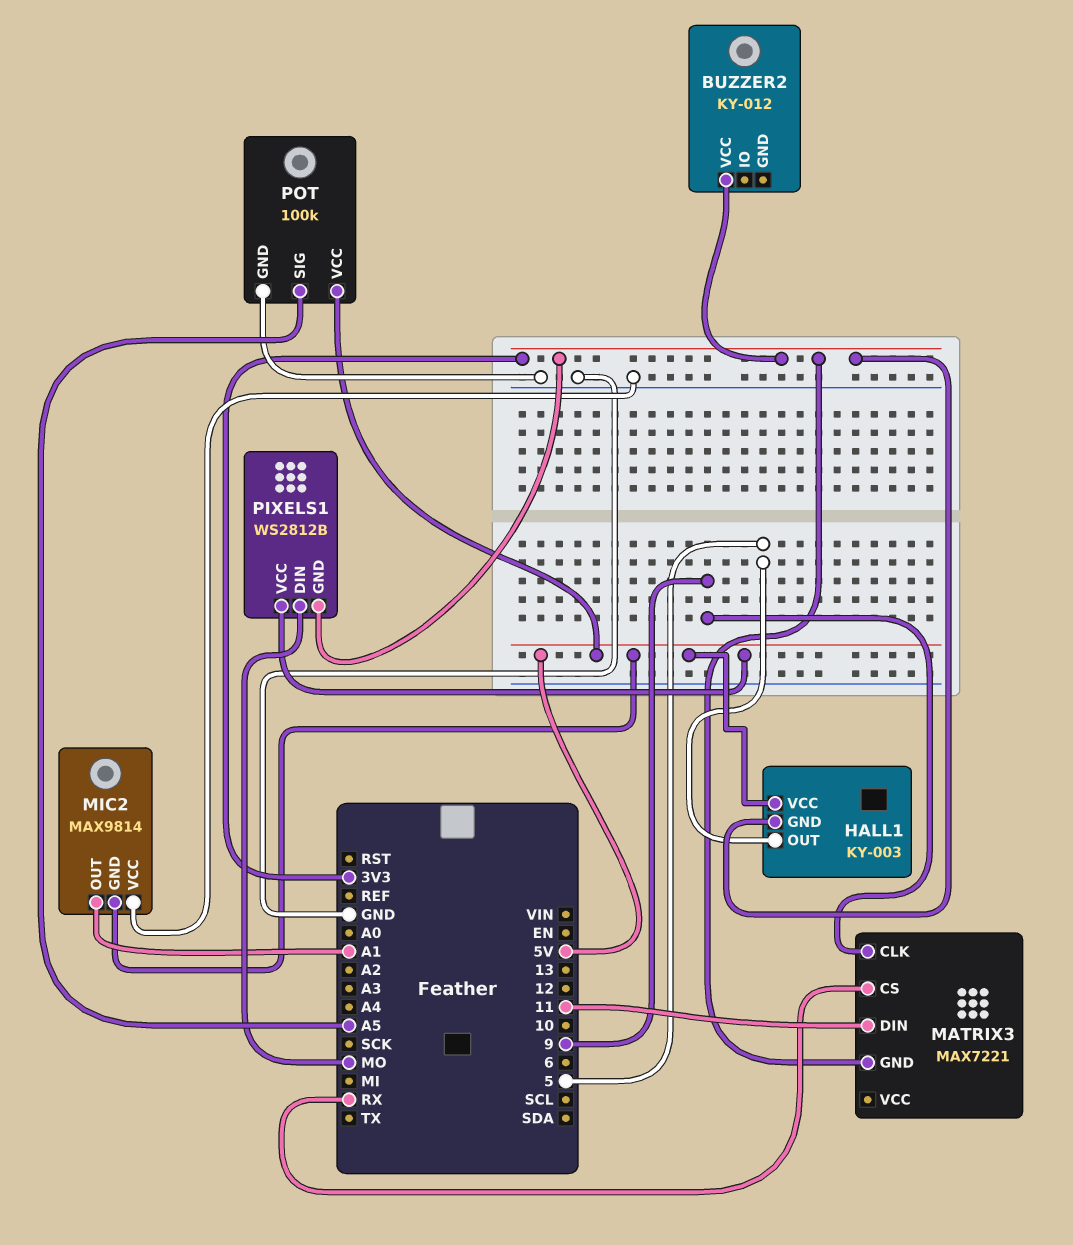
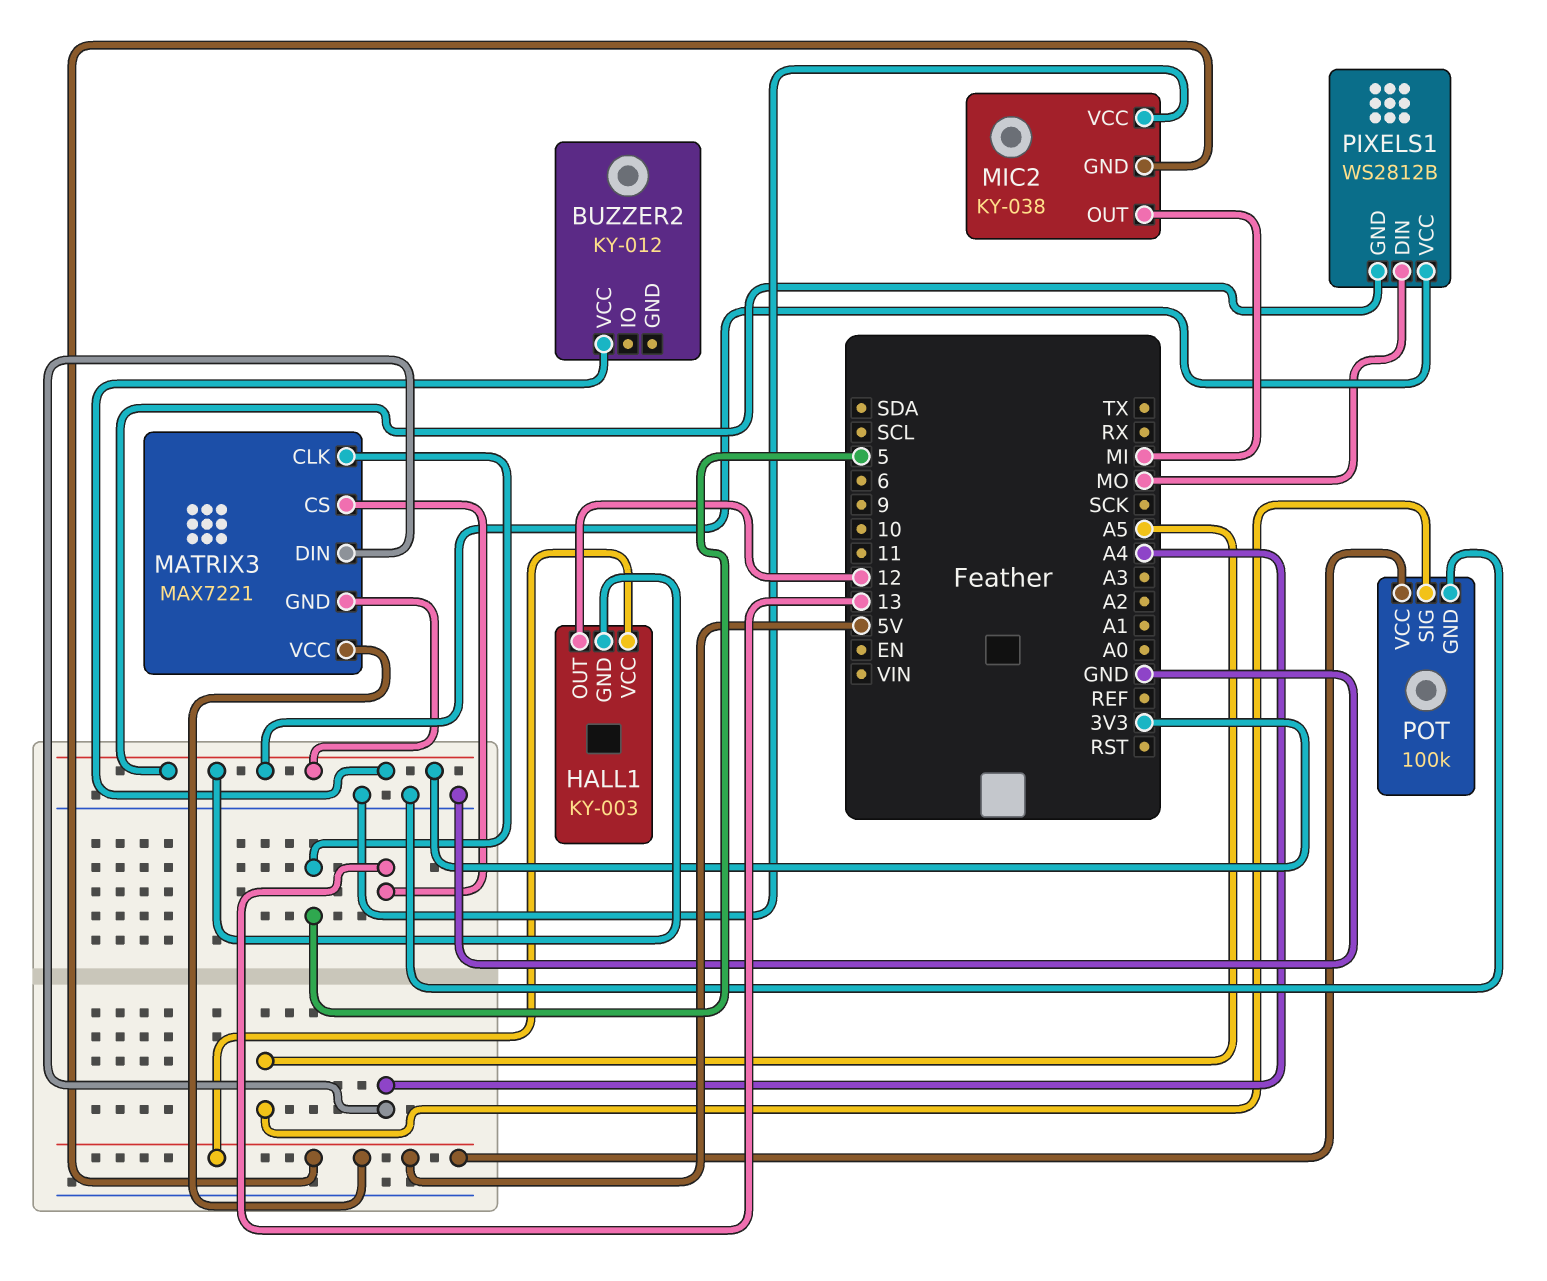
HALL1 pin OUT: 5 -> 12
MATRIX3 pin CLK: 9 -> 5
MATRIX3 pin CS: RX -> 13
MATRIX3 pin DIN: 11 -> A4
MATRIX3 pin VCC: none -> 5V
MIC2: MAX9814 -> KY-038
MIC2 pin OUT: A1 -> MI
PIXELS1 pin VCC: 5V -> 3V3

